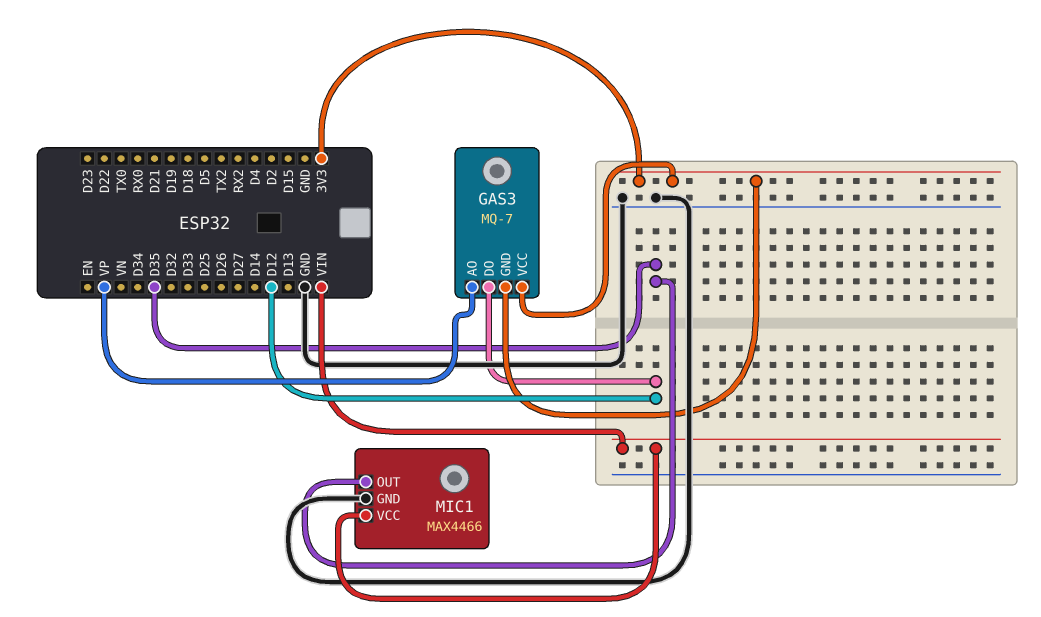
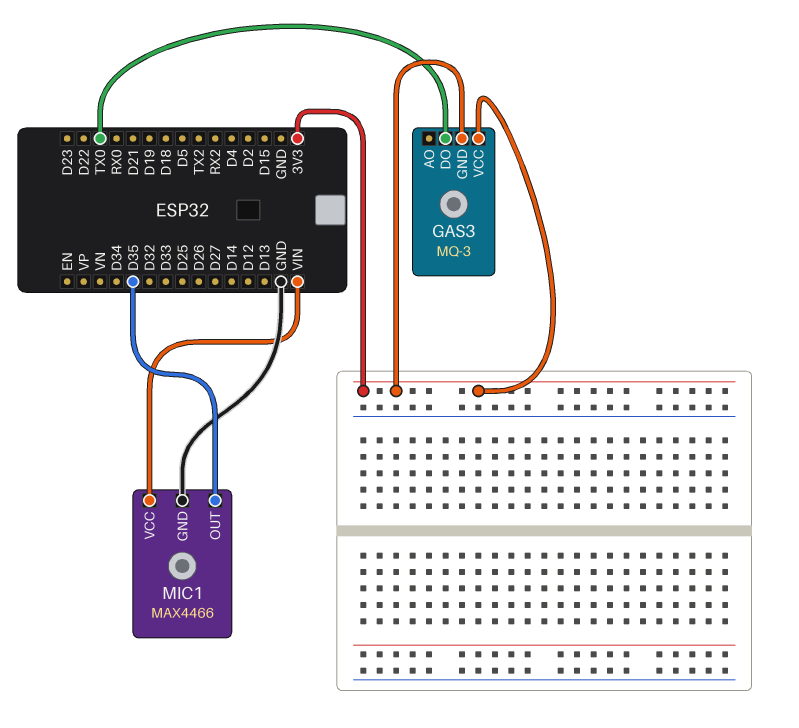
GAS3: MQ-7 -> MQ-3
GAS3 pin AO: VP -> none
GAS3 pin DO: D12 -> TX0

